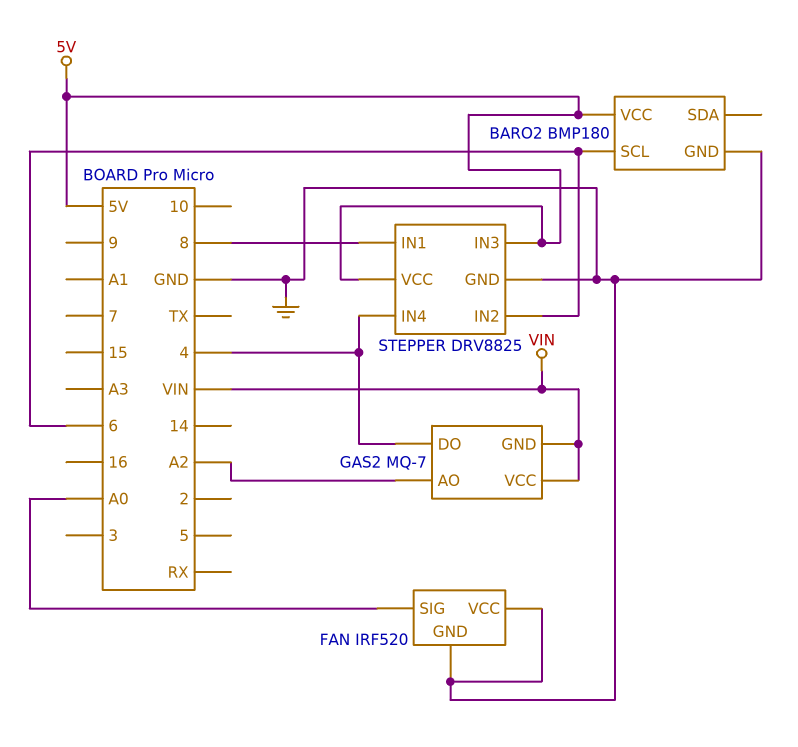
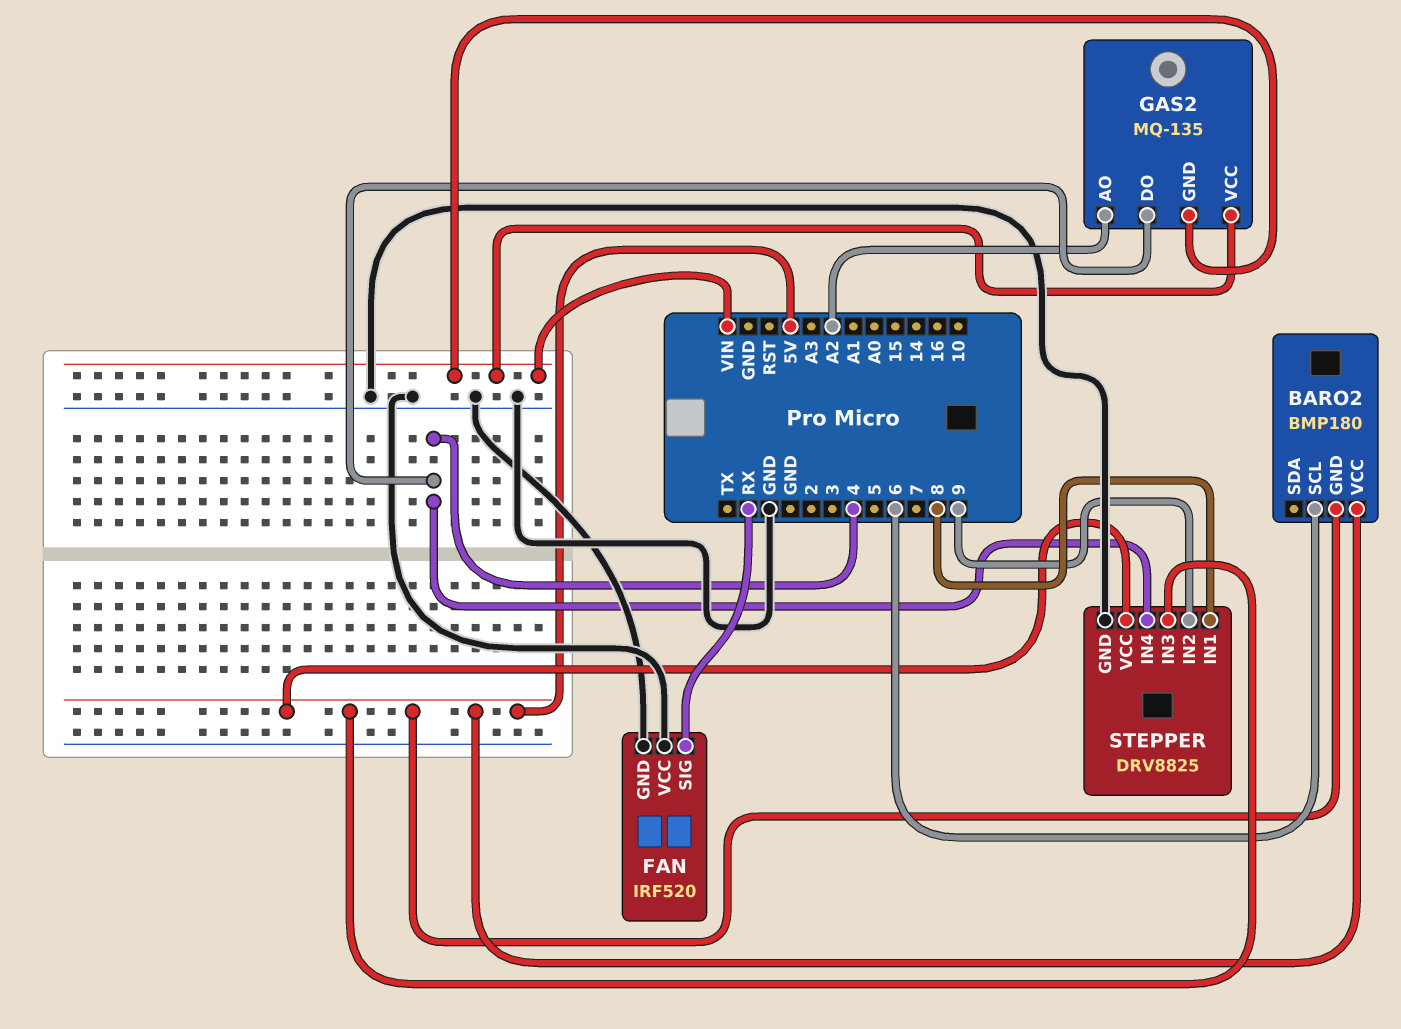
BARO2 pin GND: GND -> 5V
FAN pin SIG: A0 -> RX
GAS2: MQ-7 -> MQ-135
STEPPER pin IN2: 6 -> 9

